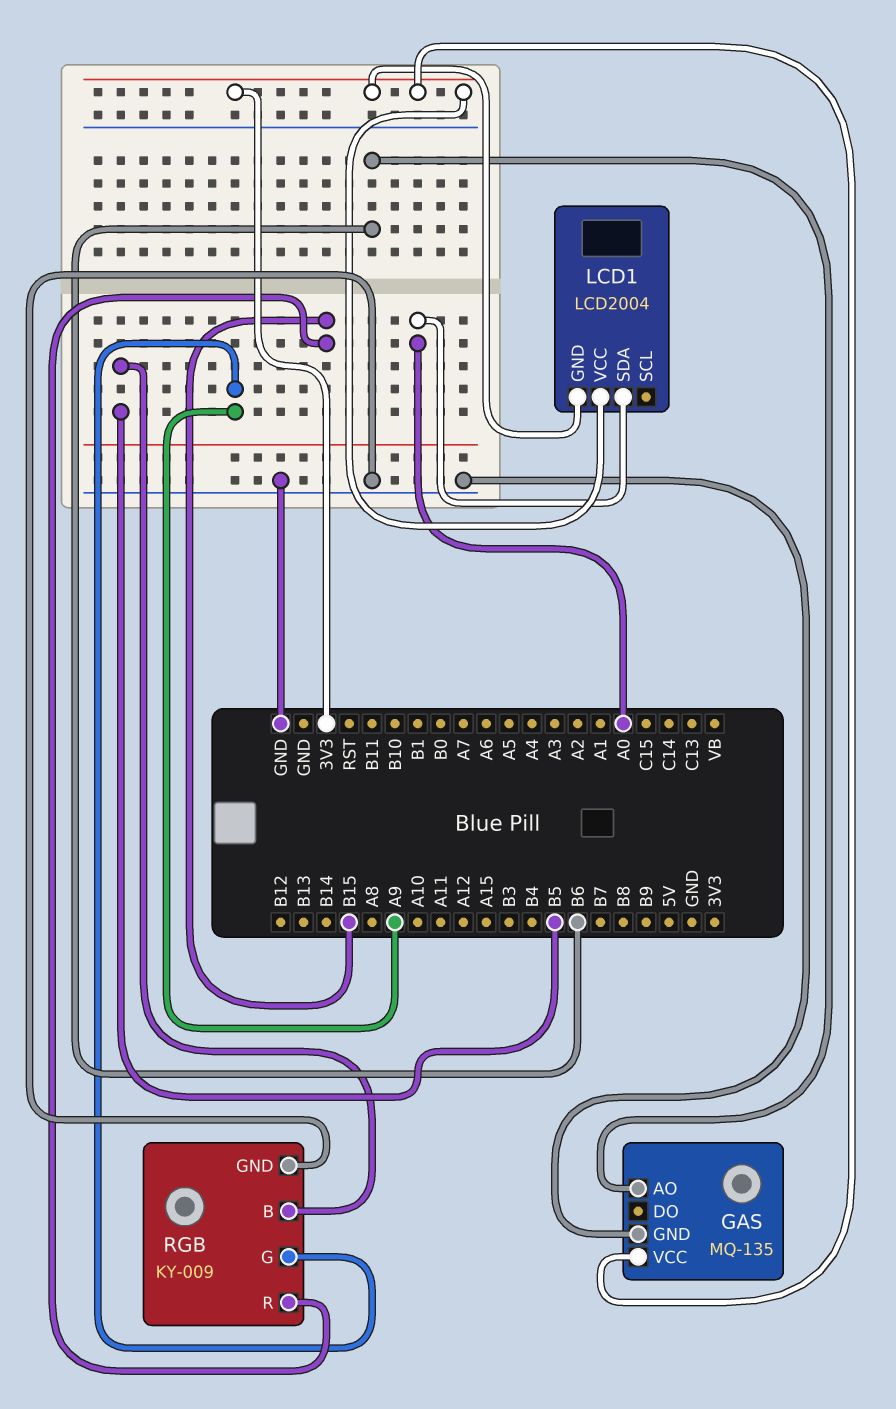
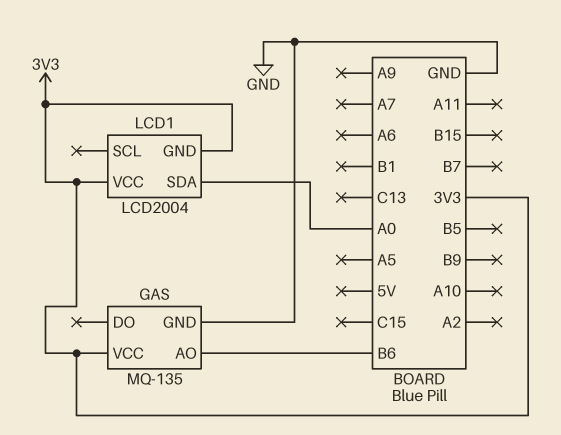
RGB: KY-009 -> none
RGB pin B: B5 -> none
RGB pin G: A9 -> none
RGB pin GND: GND -> none
RGB pin R: B15 -> none

